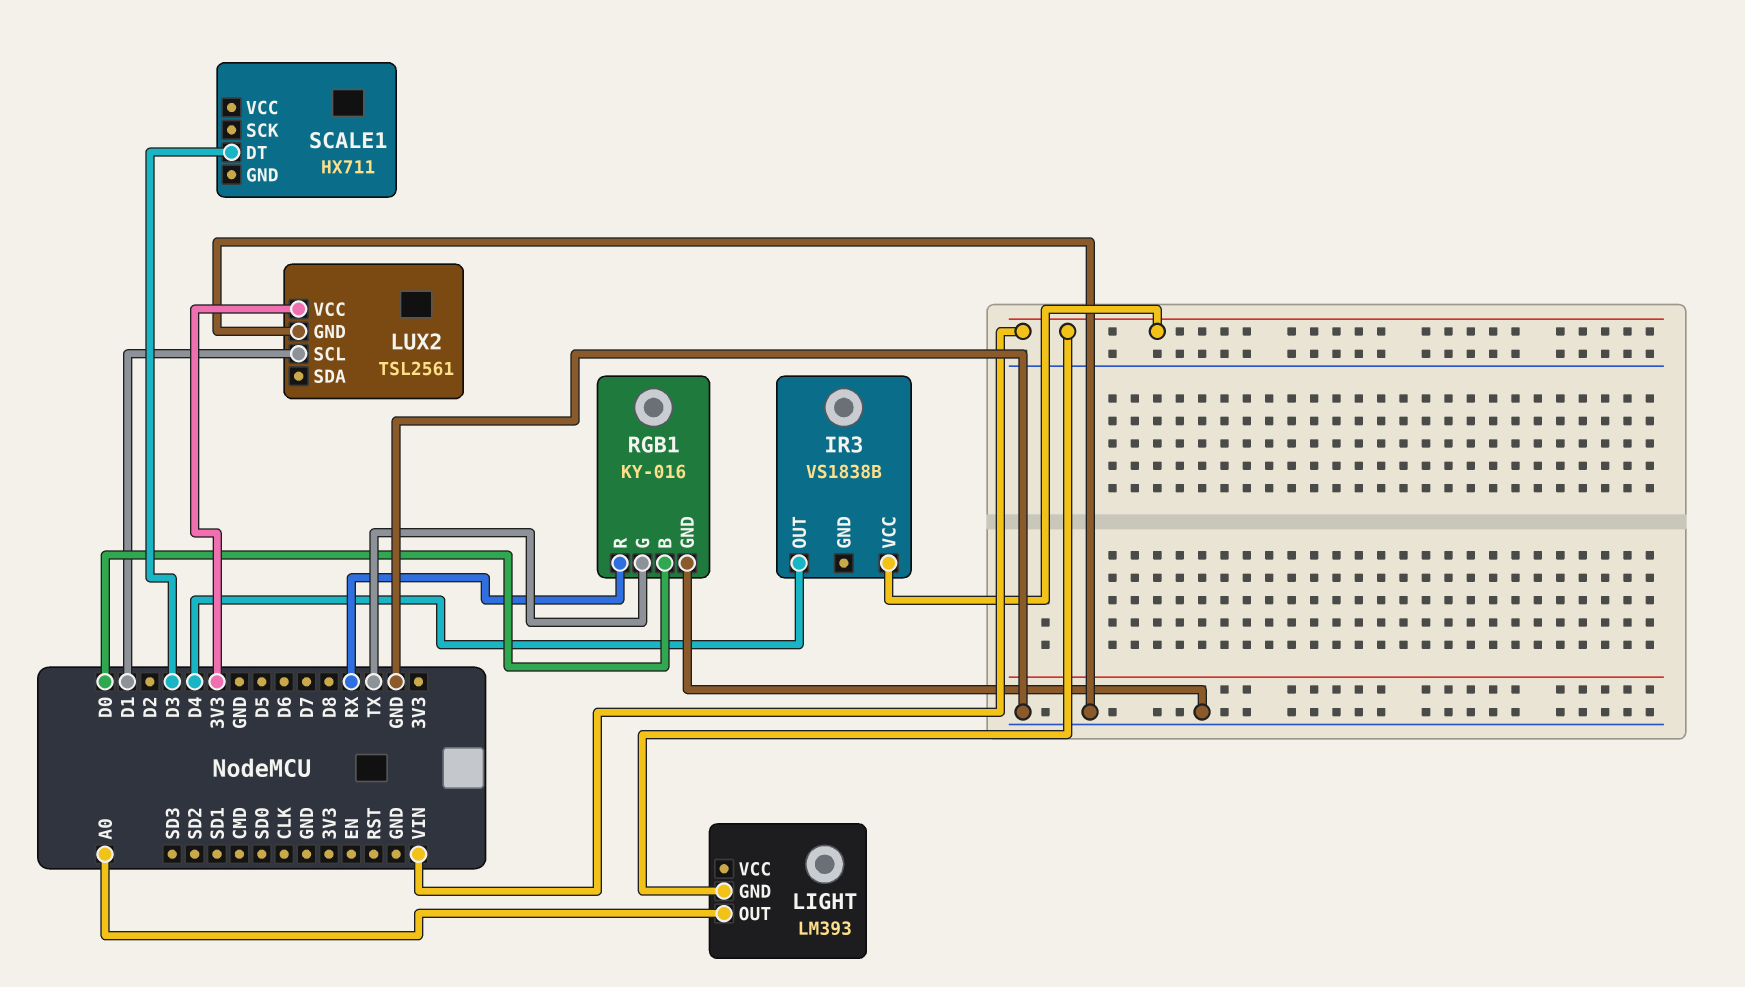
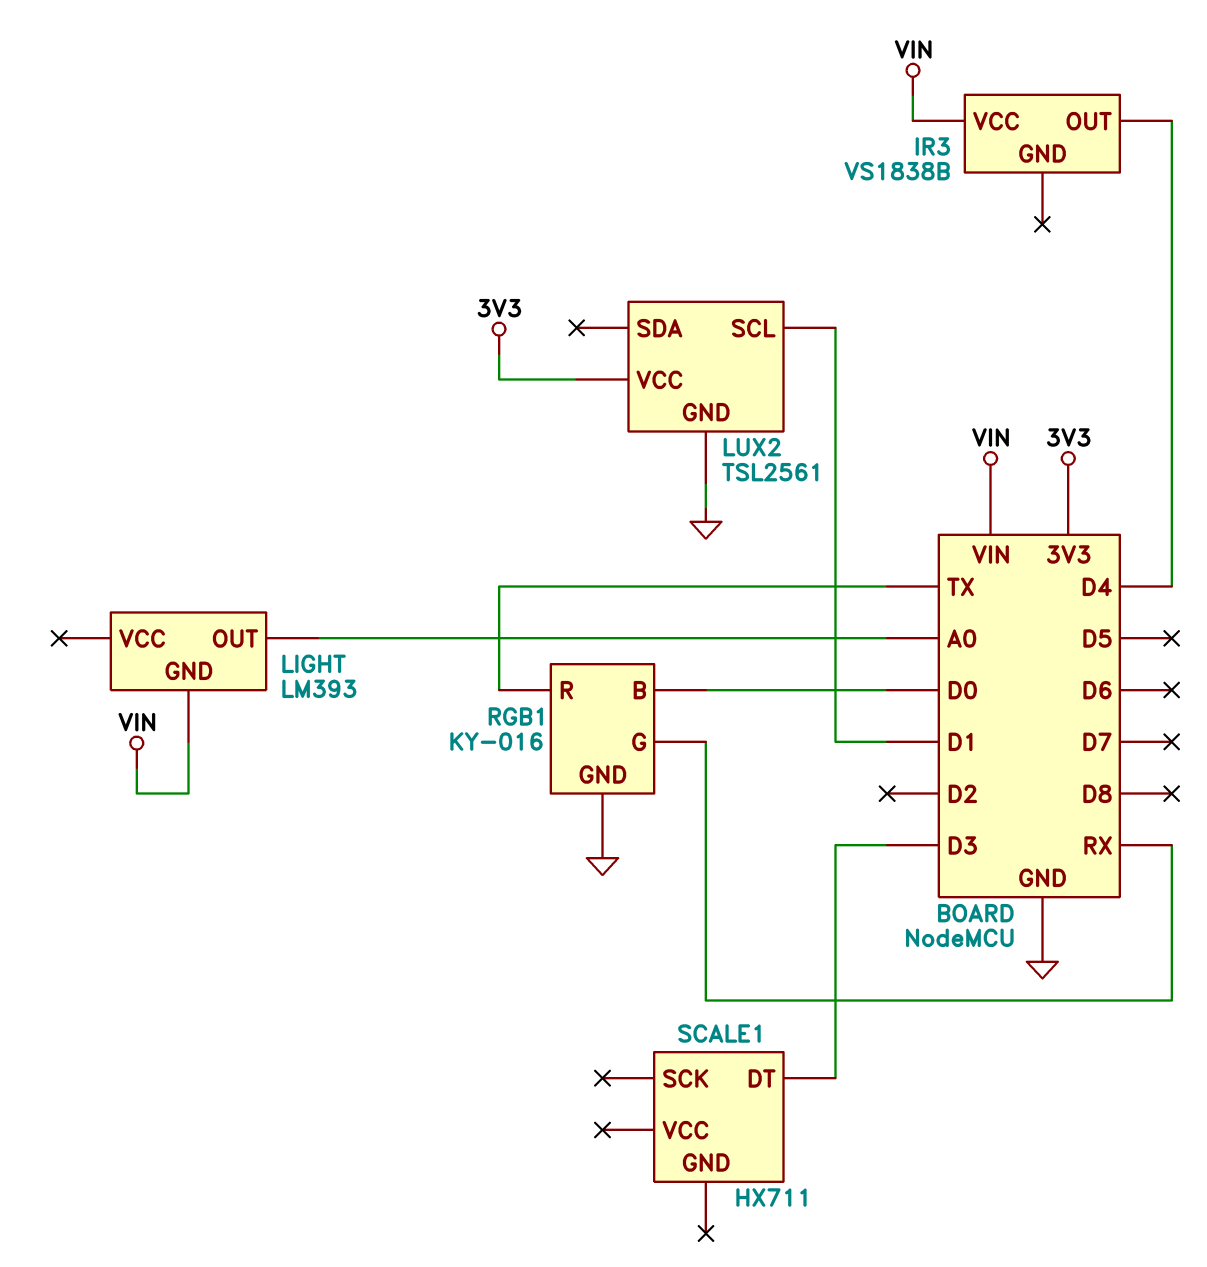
RGB1 pin G: TX -> RX
RGB1 pin R: RX -> TX

